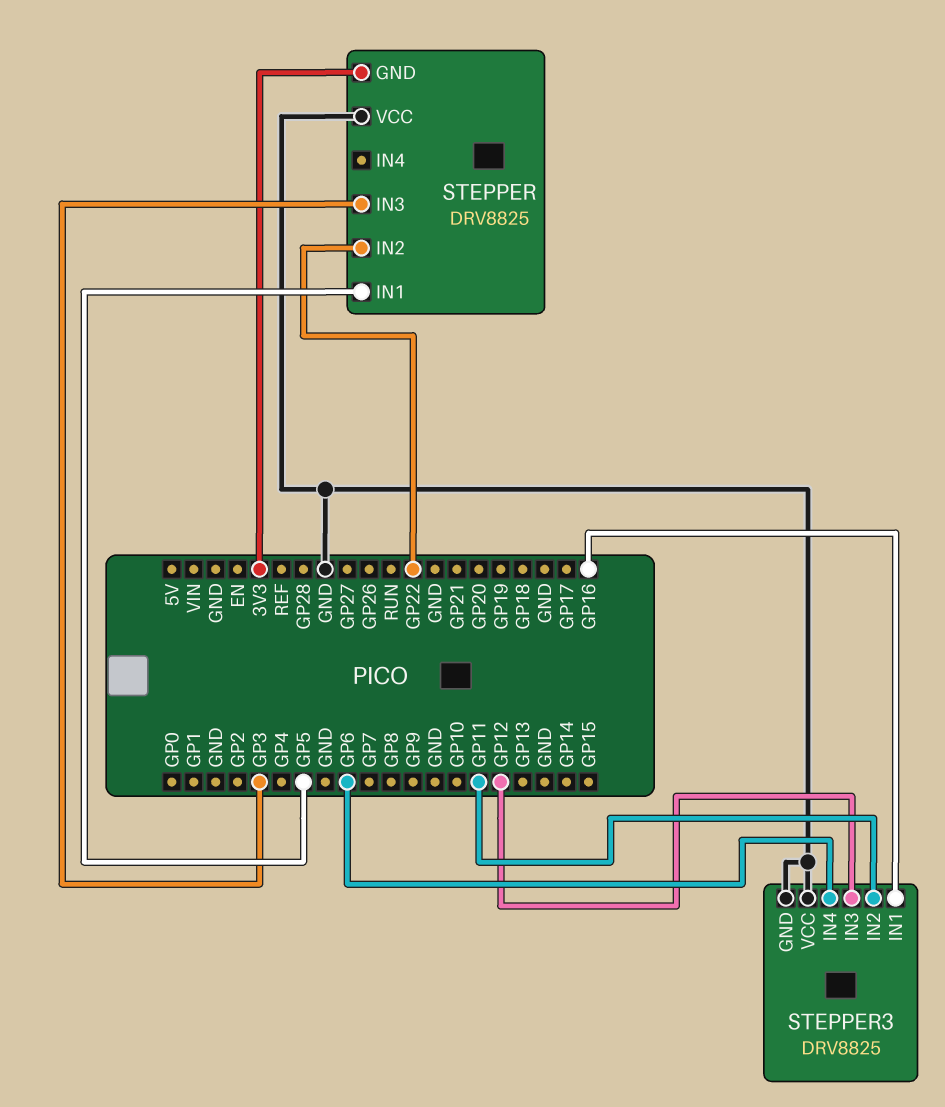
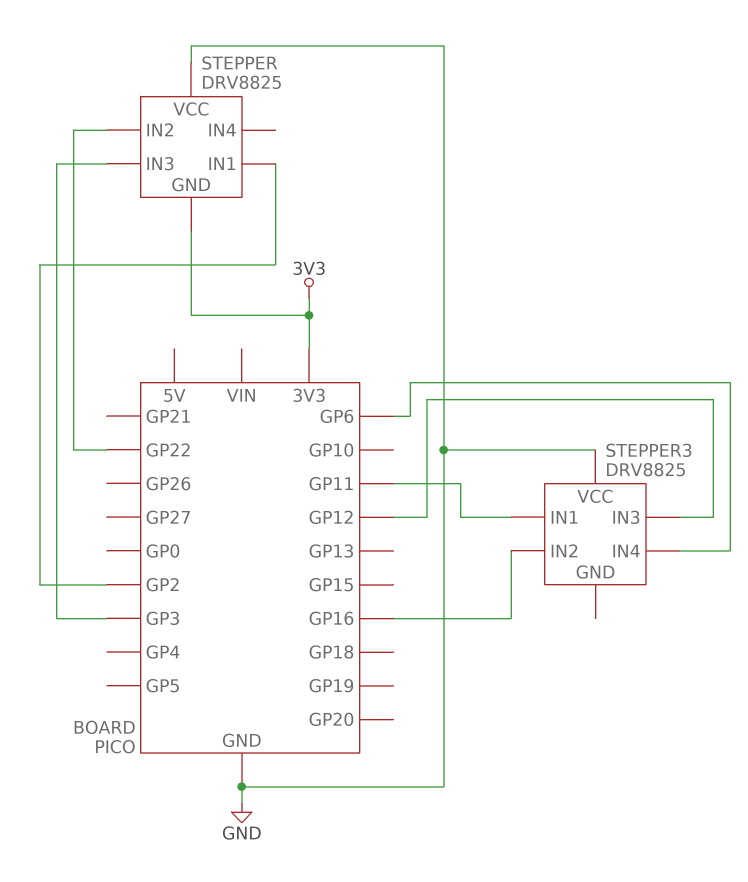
STEPPER pin IN1: GP5 -> GP2
STEPPER3 pin GND: GND -> none
STEPPER3 pin IN1: GP16 -> GP11
STEPPER3 pin IN2: GP11 -> GP16

